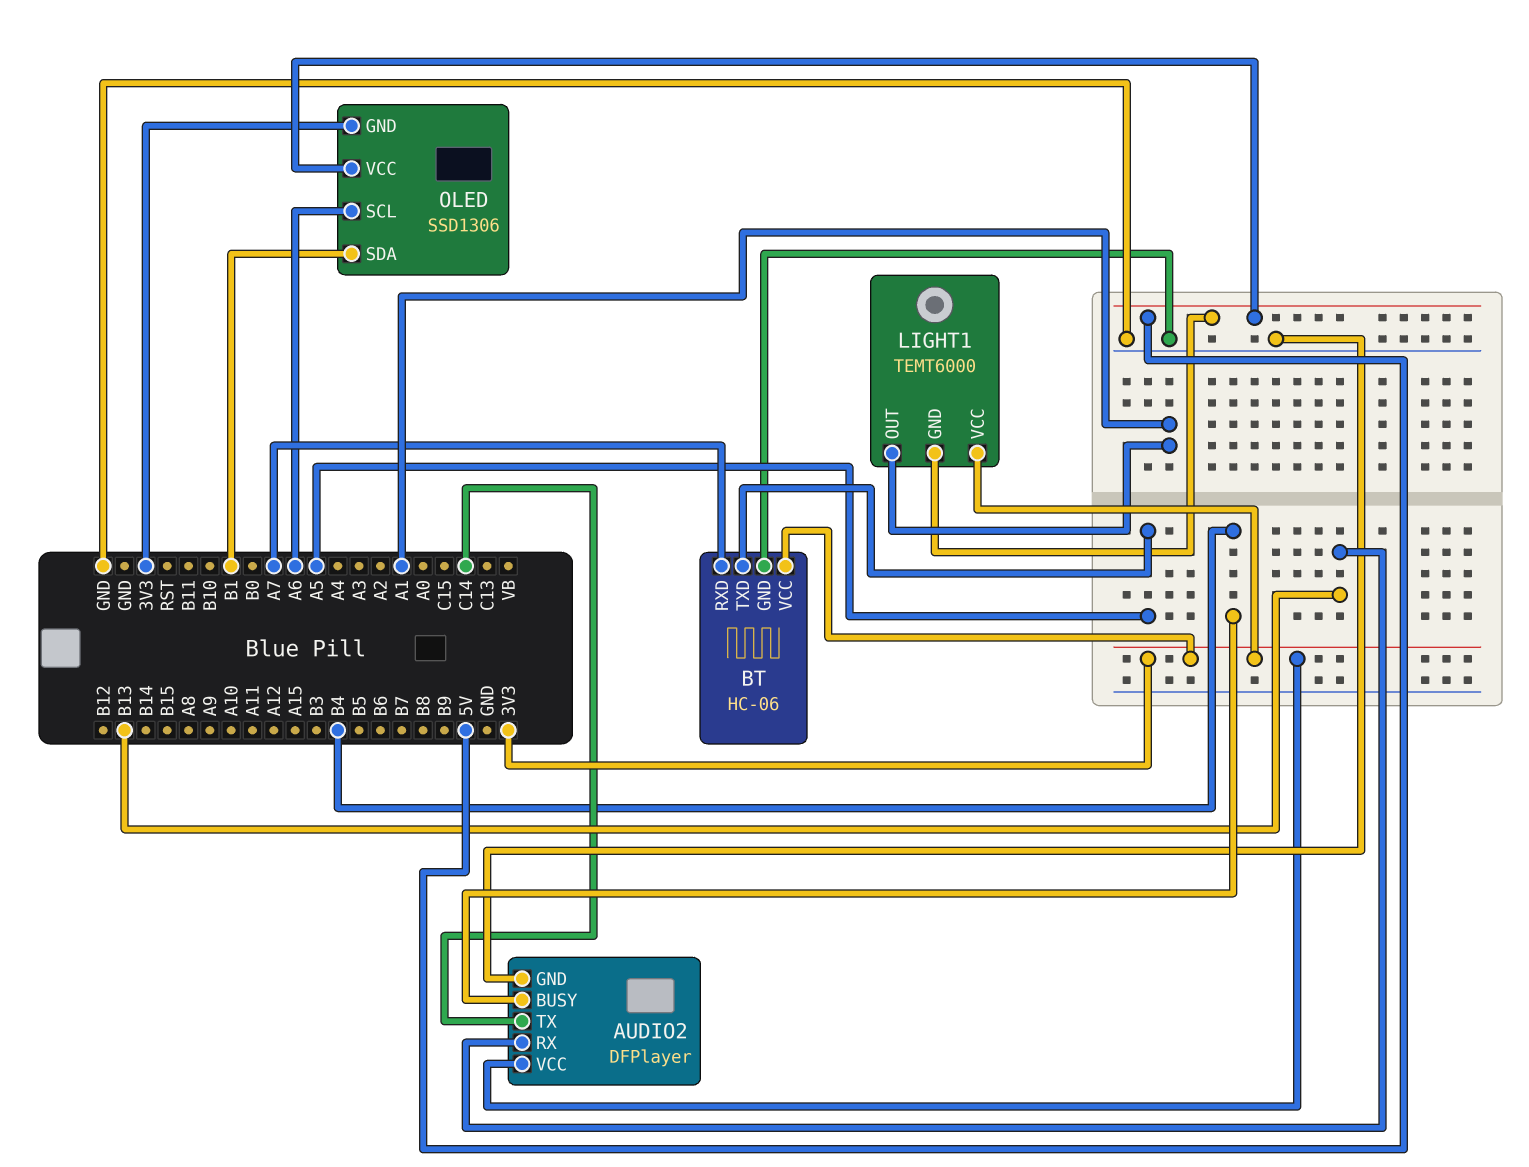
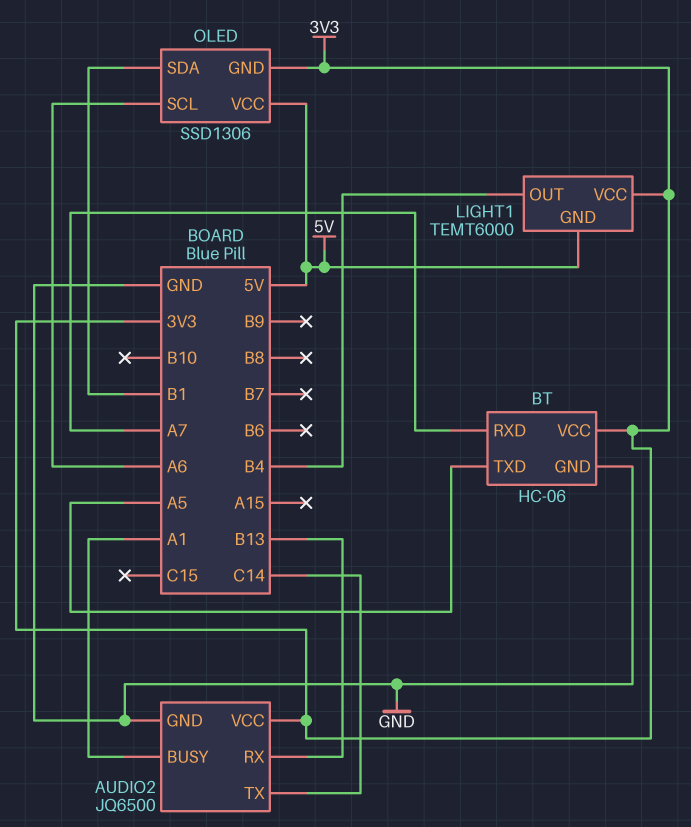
AUDIO2: DFPlayer -> JQ6500
AUDIO2 pin BUSY: B4 -> A1
LIGHT1 pin OUT: A1 -> B4

